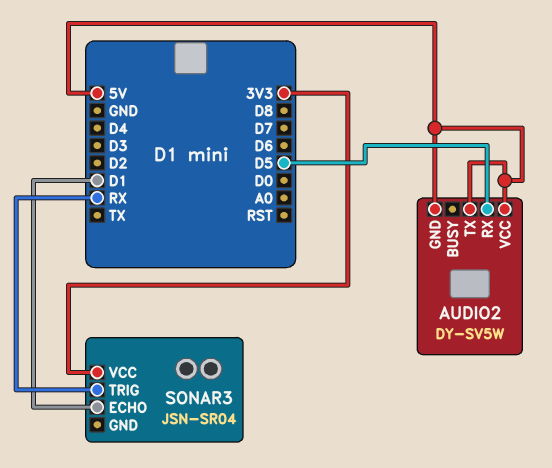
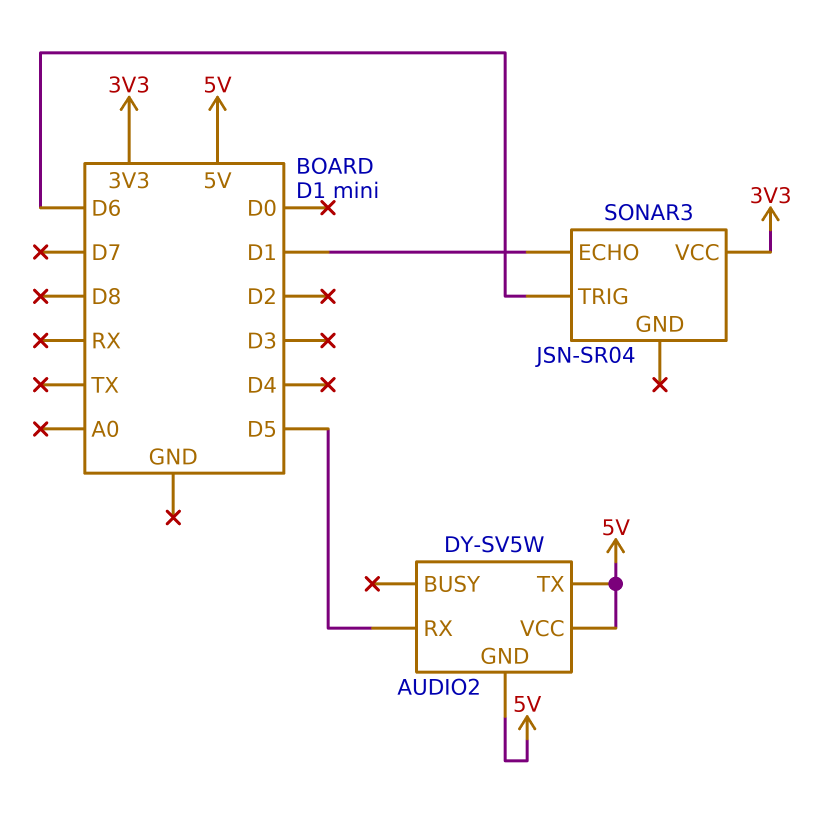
SONAR3 pin TRIG: RX -> D6

